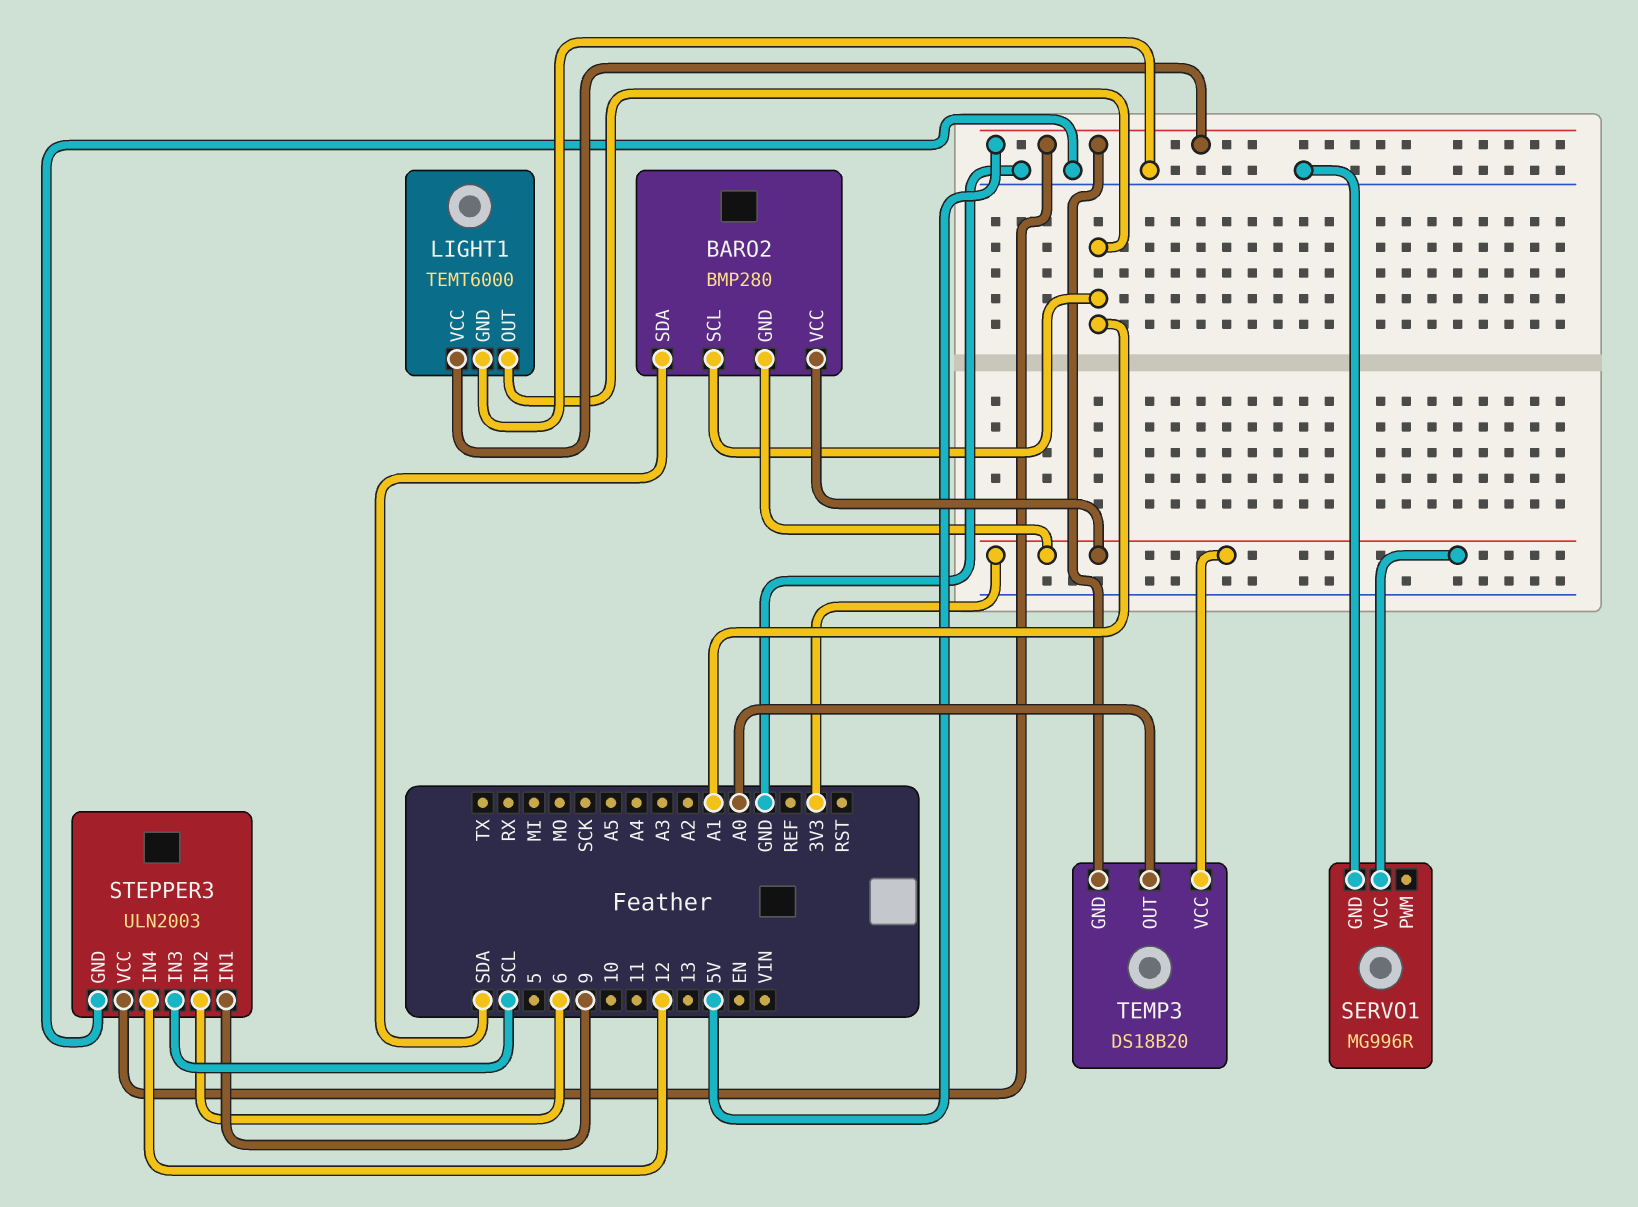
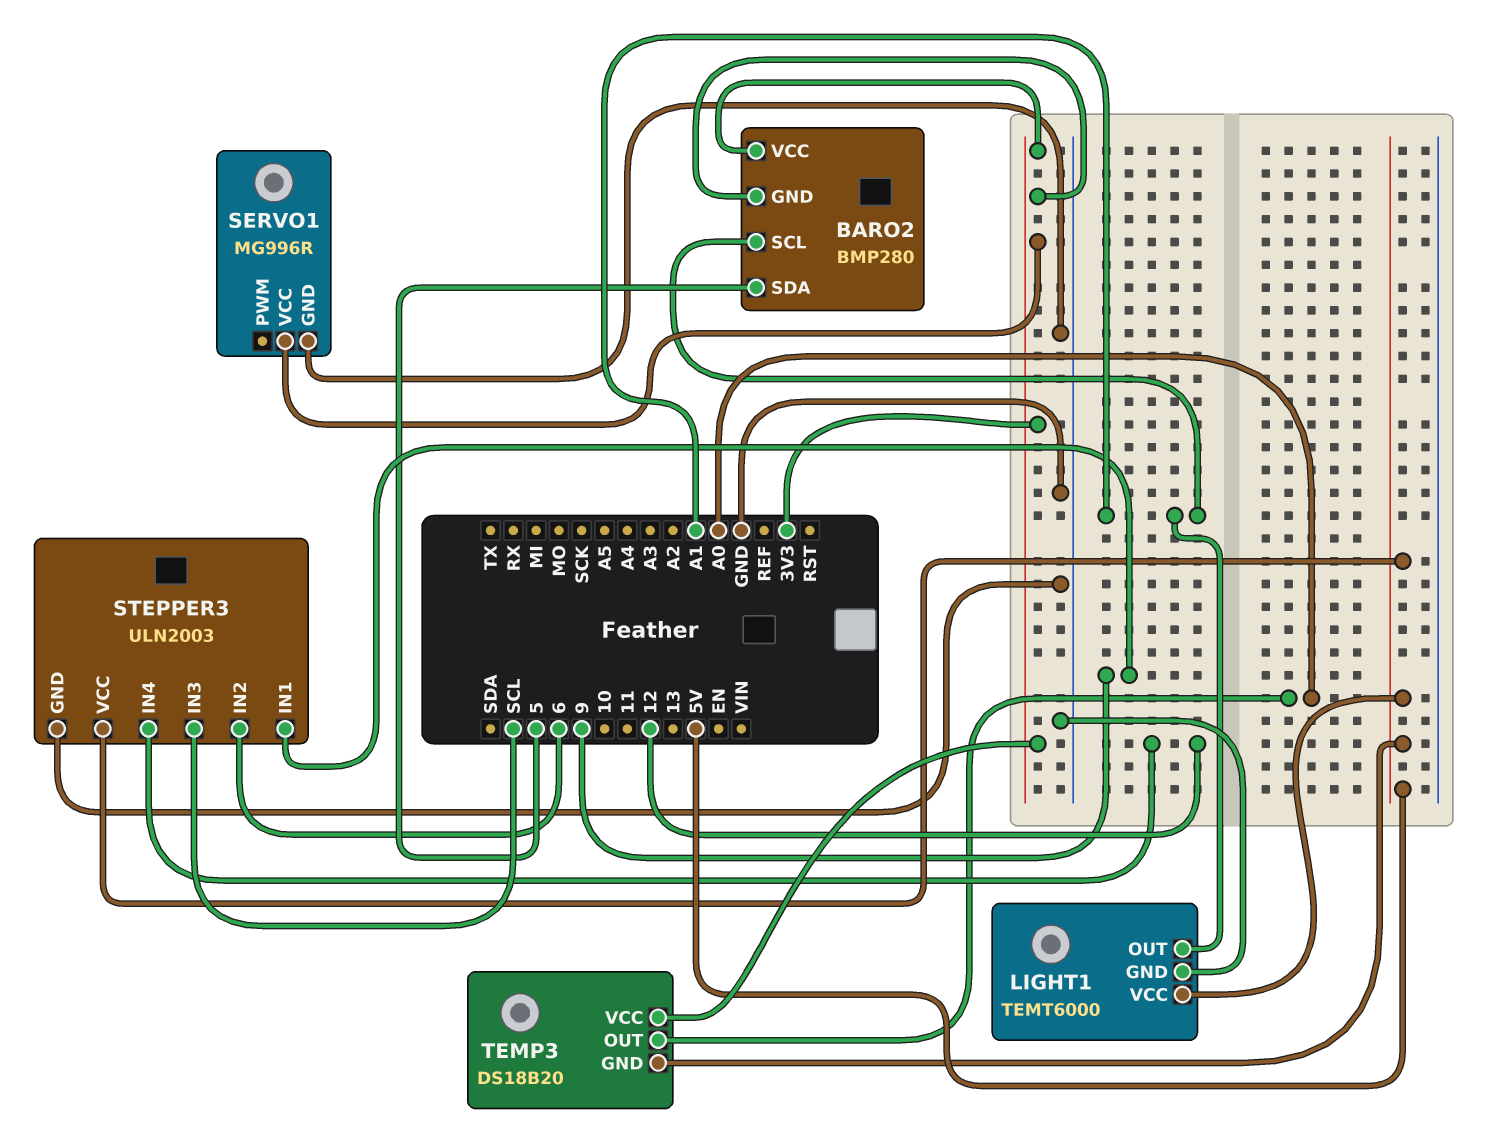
BARO2 pin SDA: SDA -> 5

